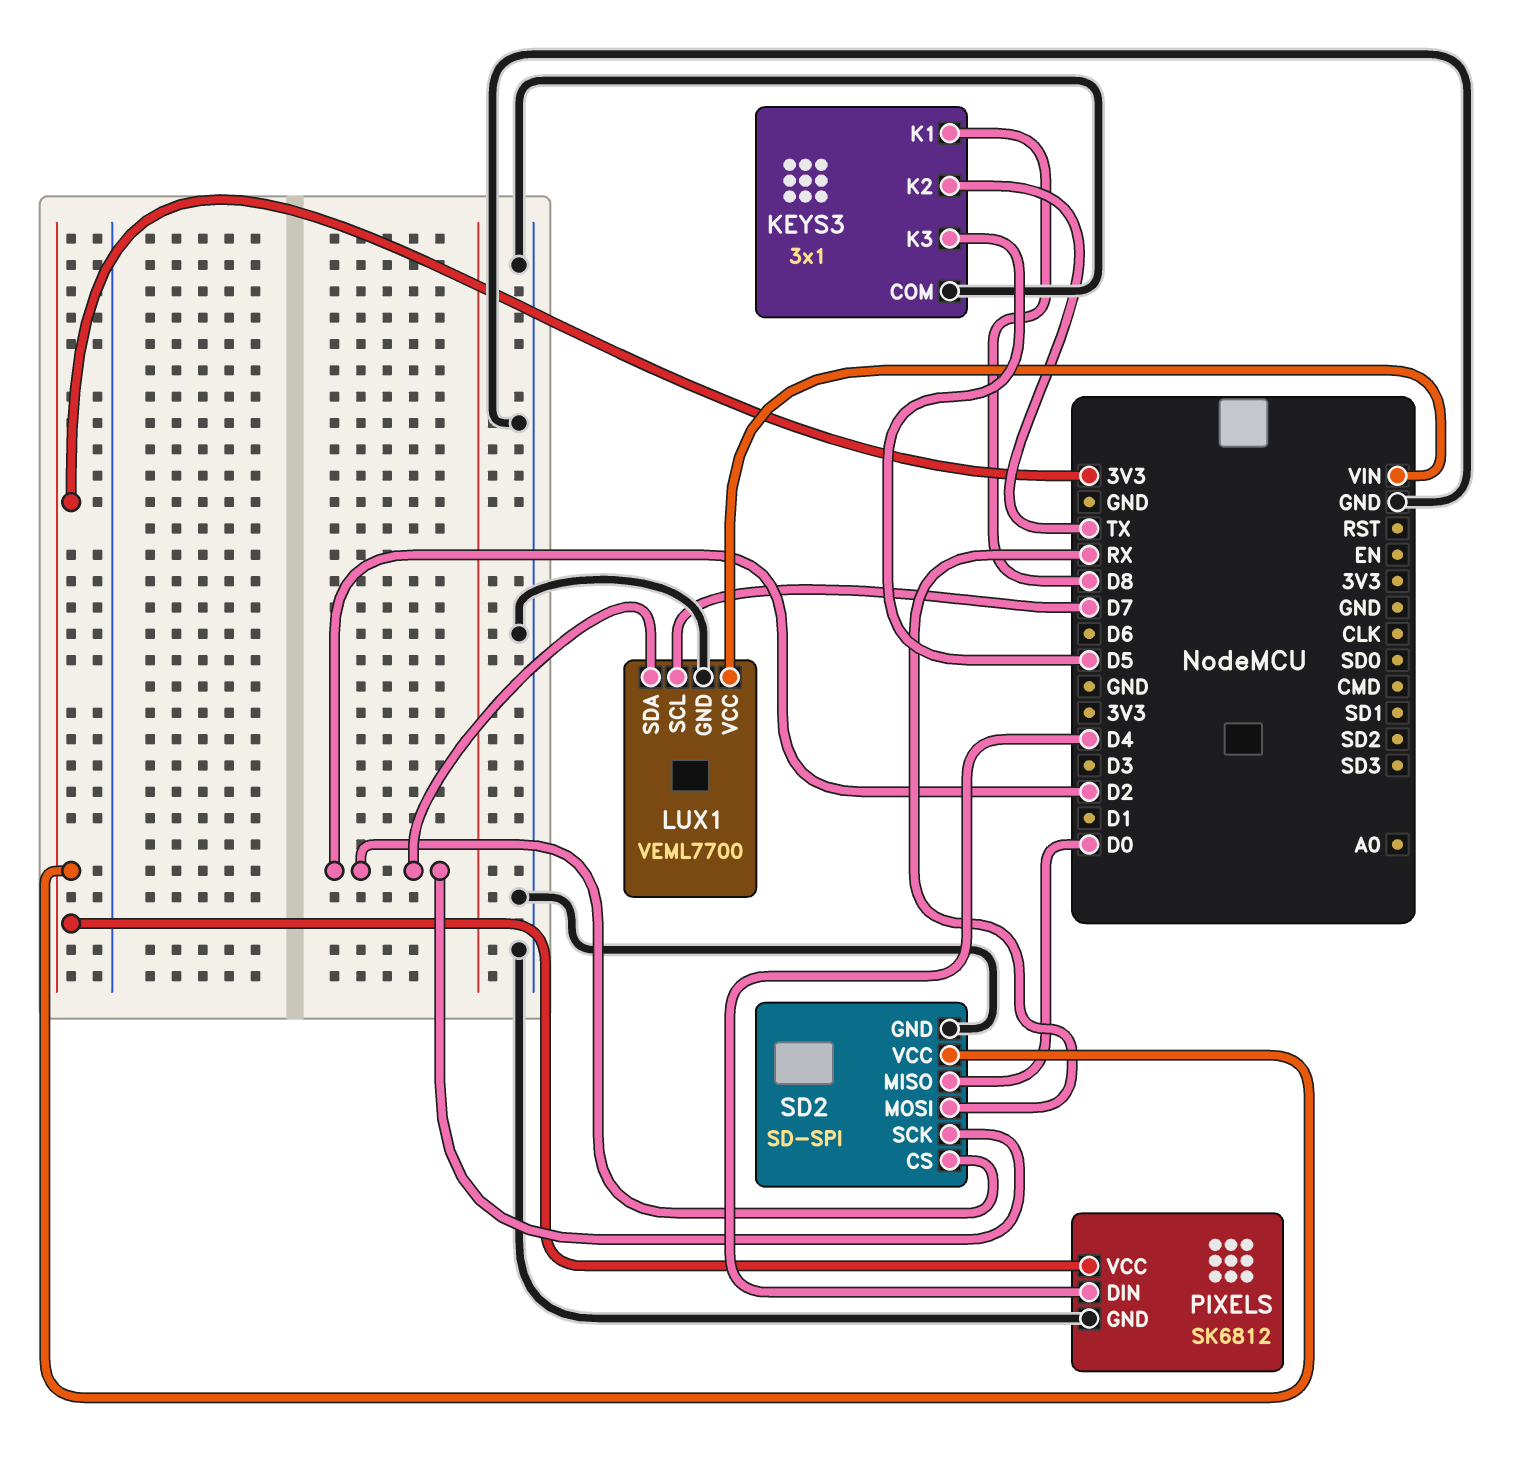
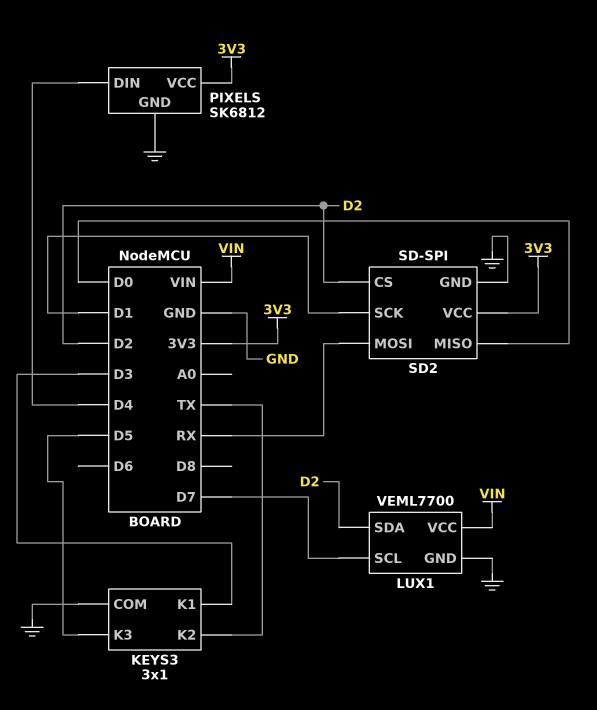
KEYS3 pin K1: D8 -> D3
SD2 pin SCK: D2 -> D1

